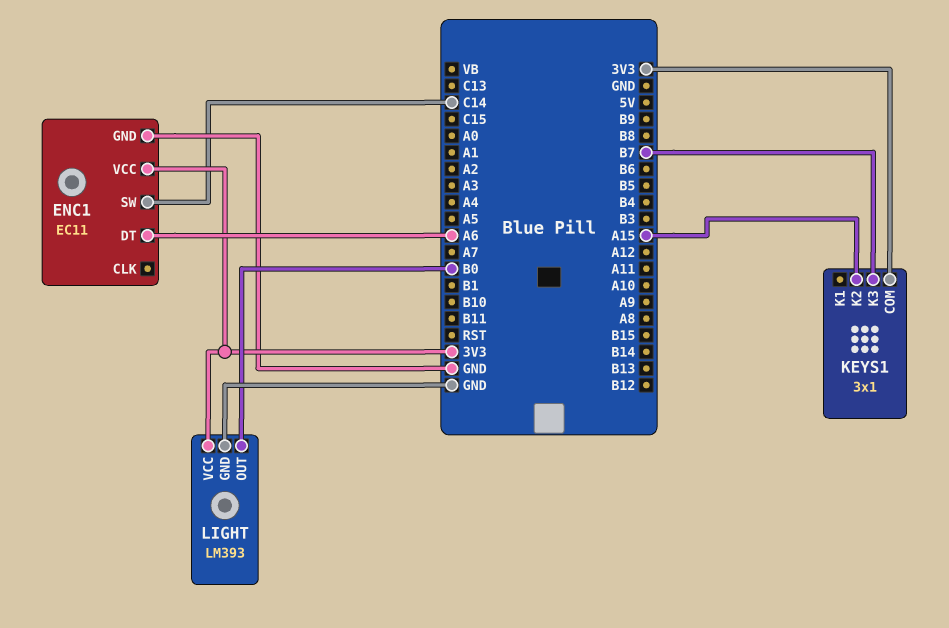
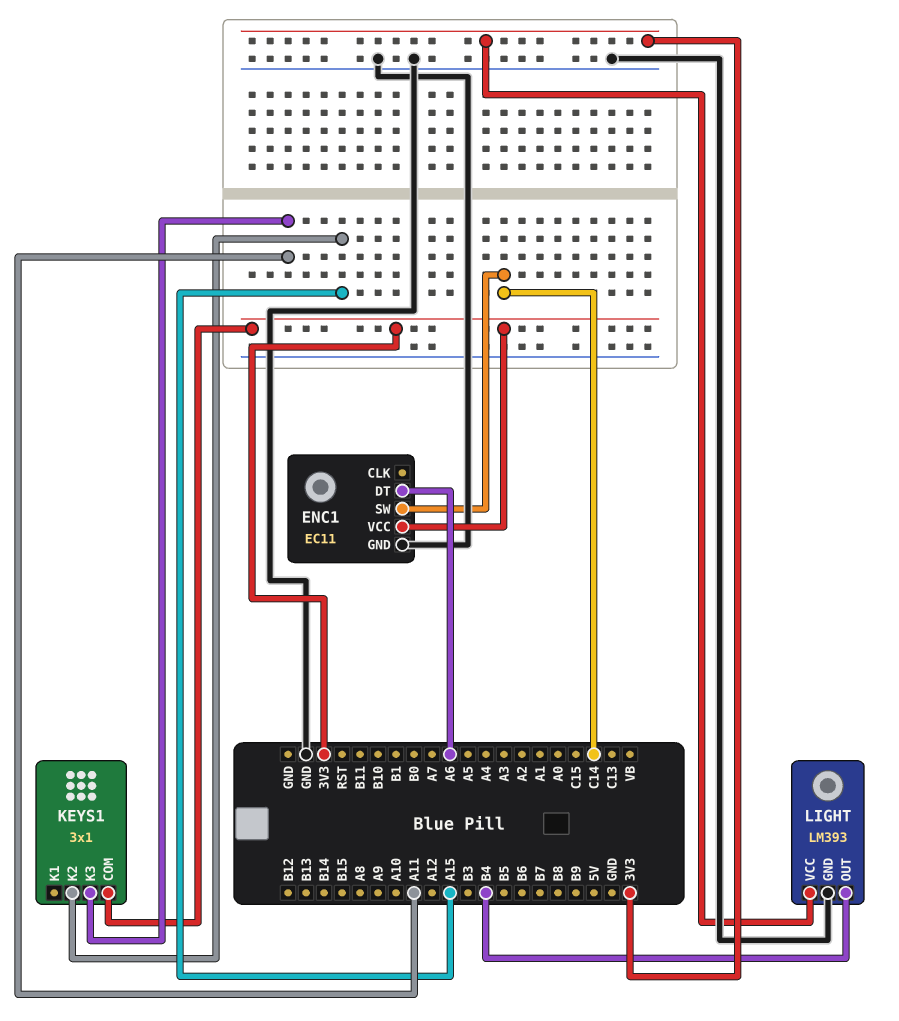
KEYS1 pin K3: B7 -> A11
LIGHT pin OUT: B0 -> B4

